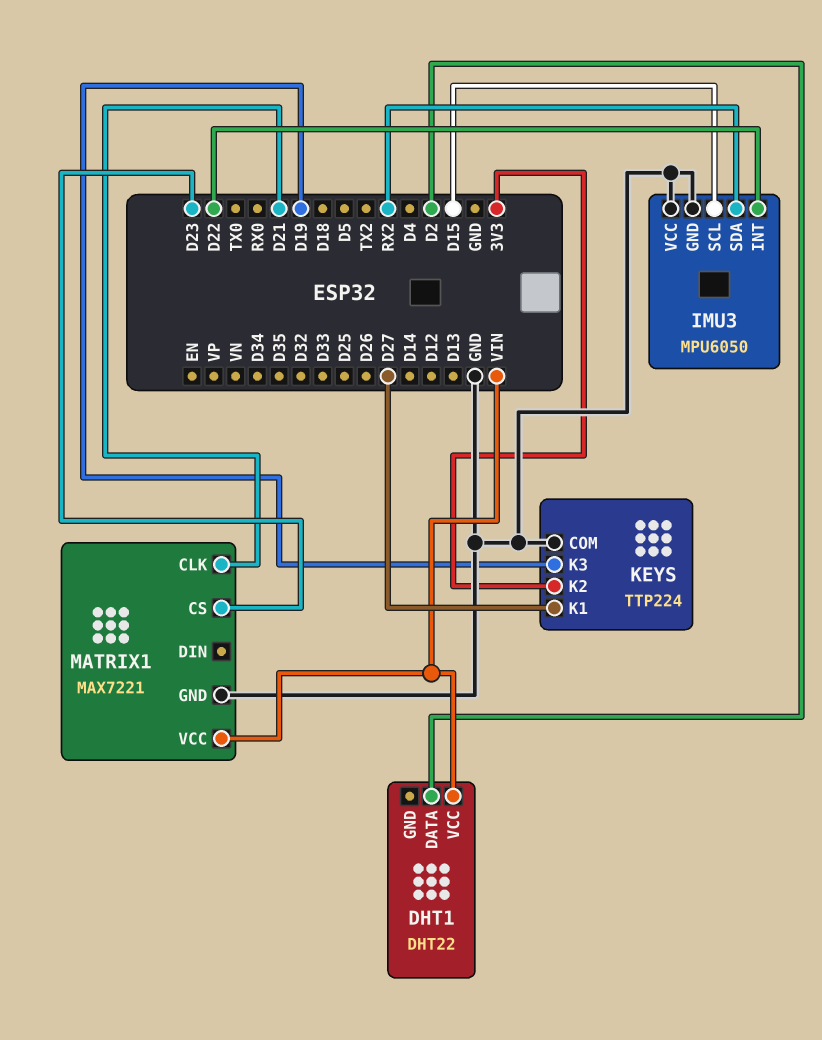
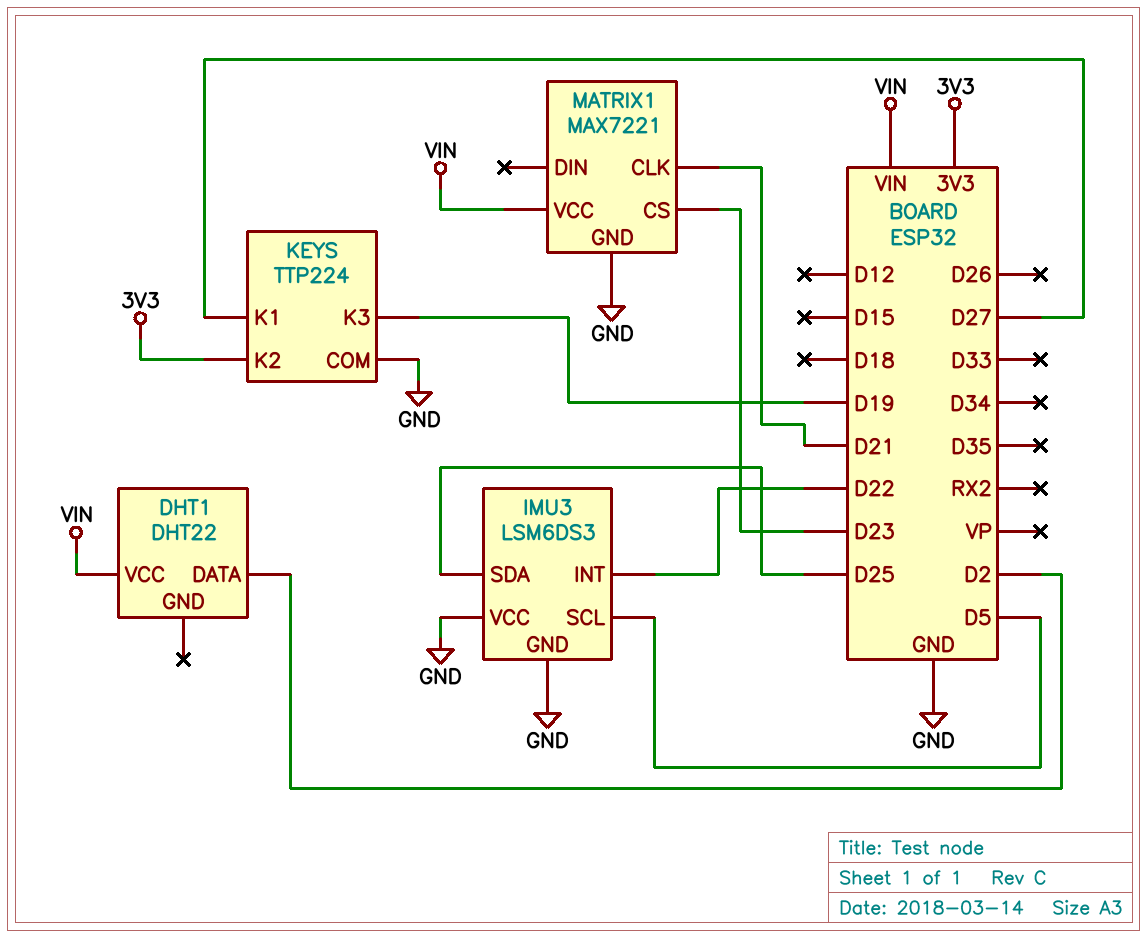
IMU3: MPU6050 -> LSM6DS3
IMU3 pin SCL: D15 -> D5
IMU3 pin SDA: RX2 -> D25

